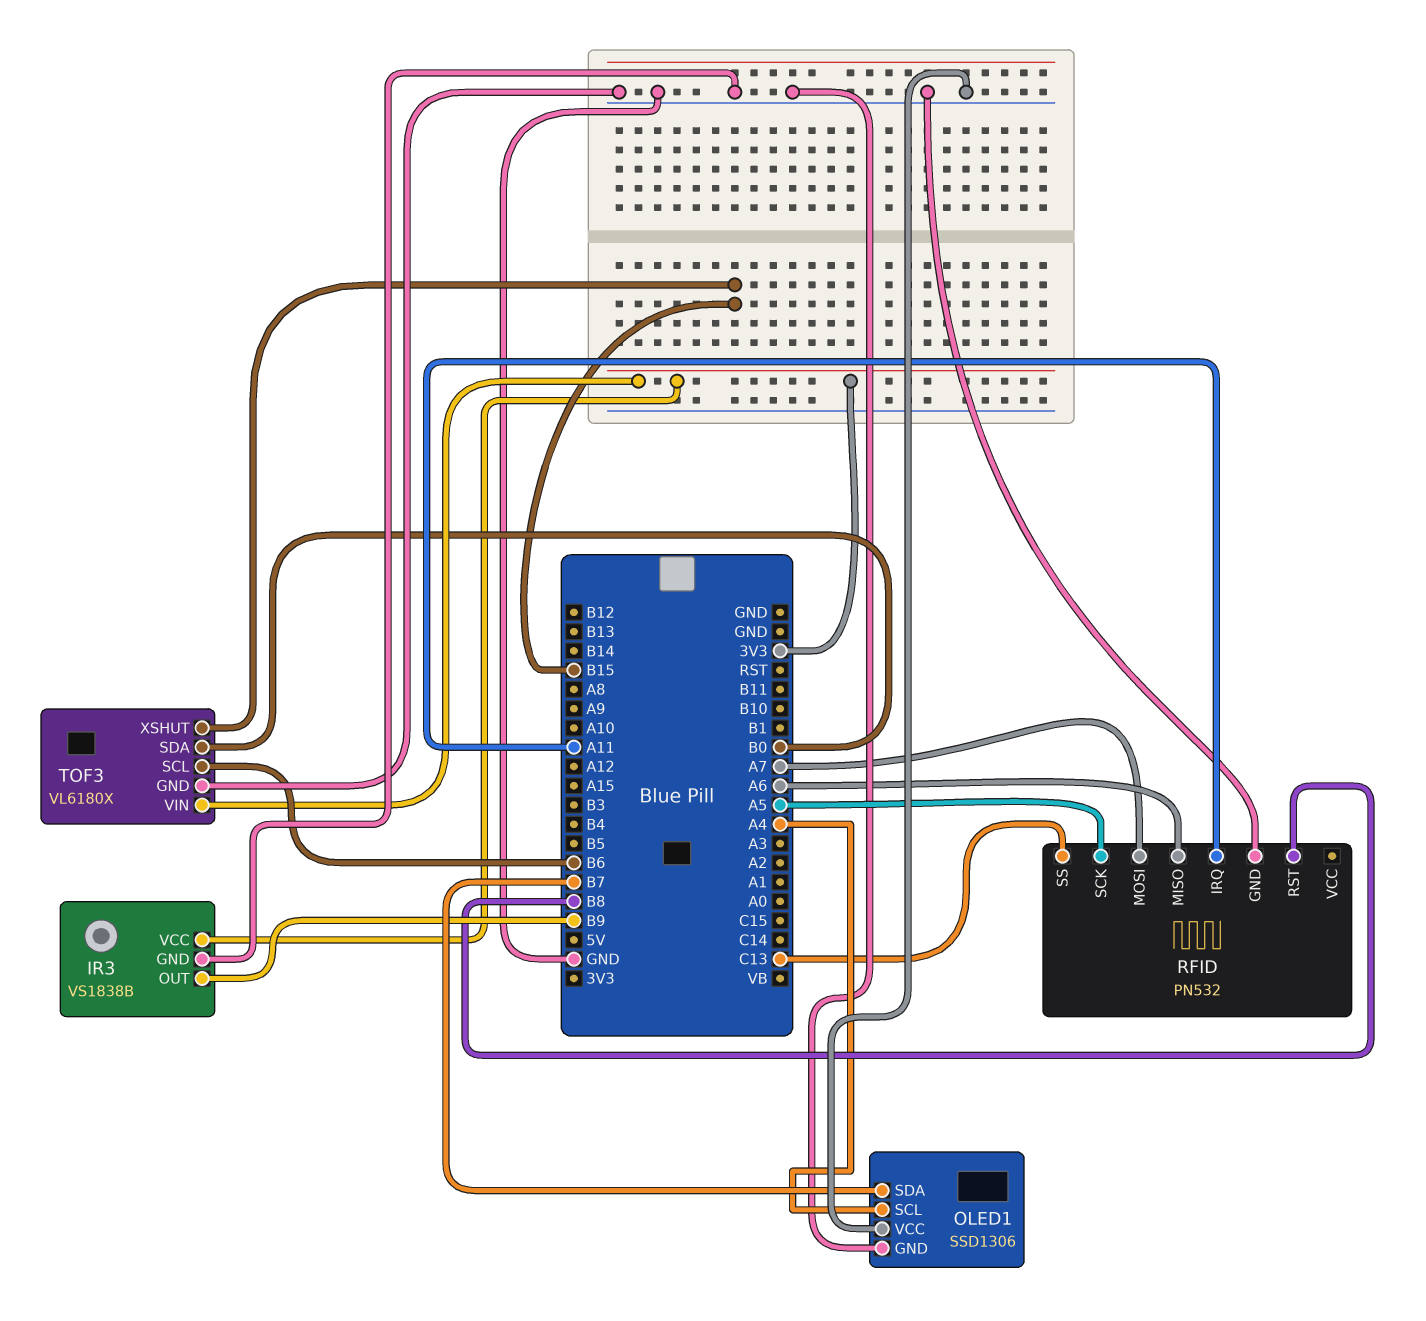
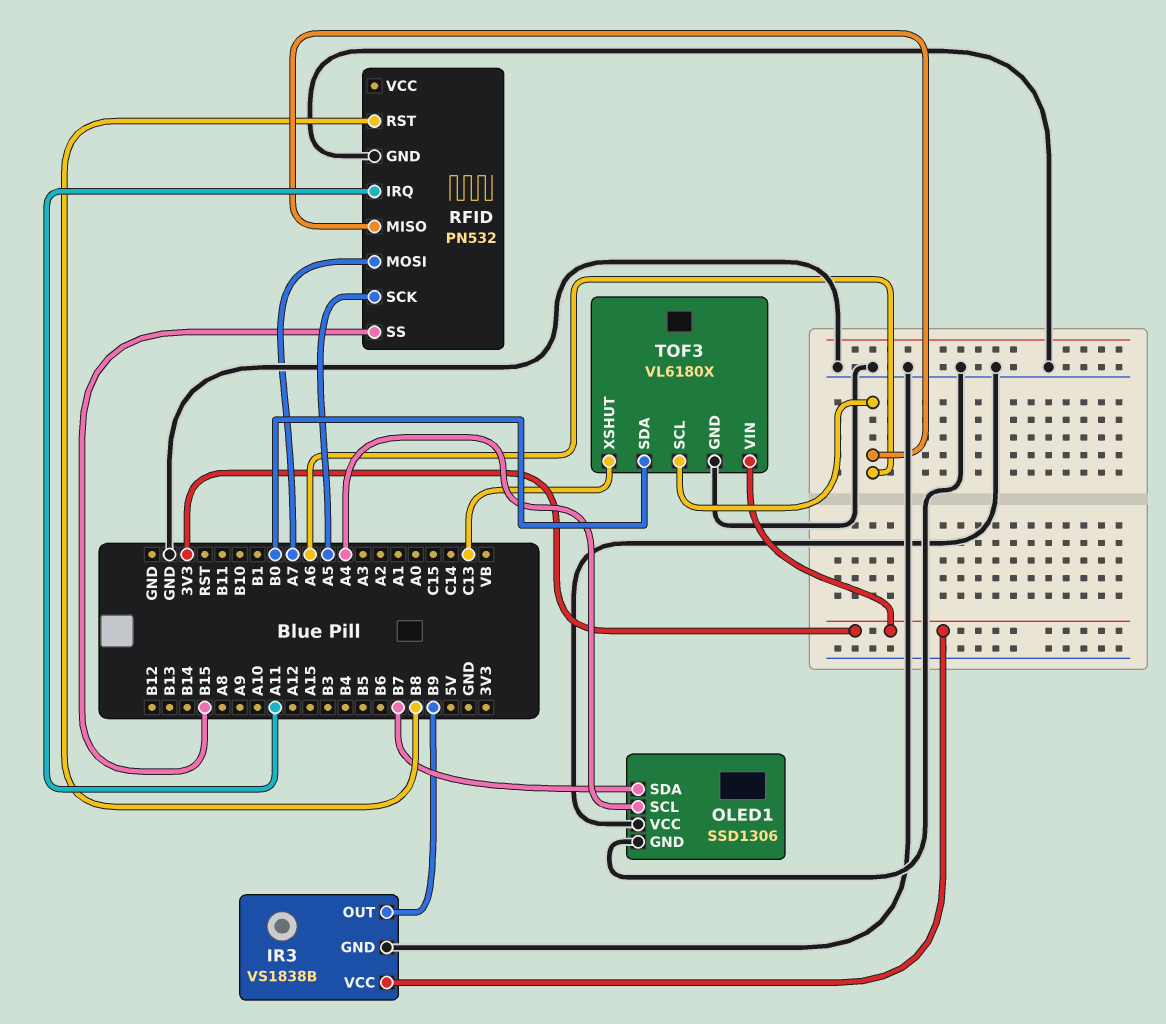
RFID pin SS: C13 -> B15
TOF3 pin SCL: B6 -> A6
TOF3 pin XSHUT: B15 -> C13

